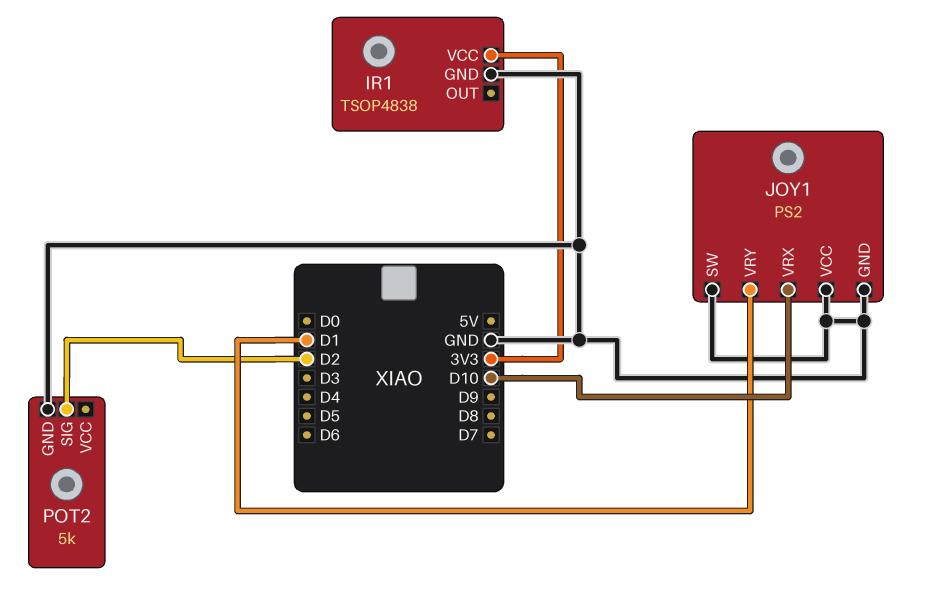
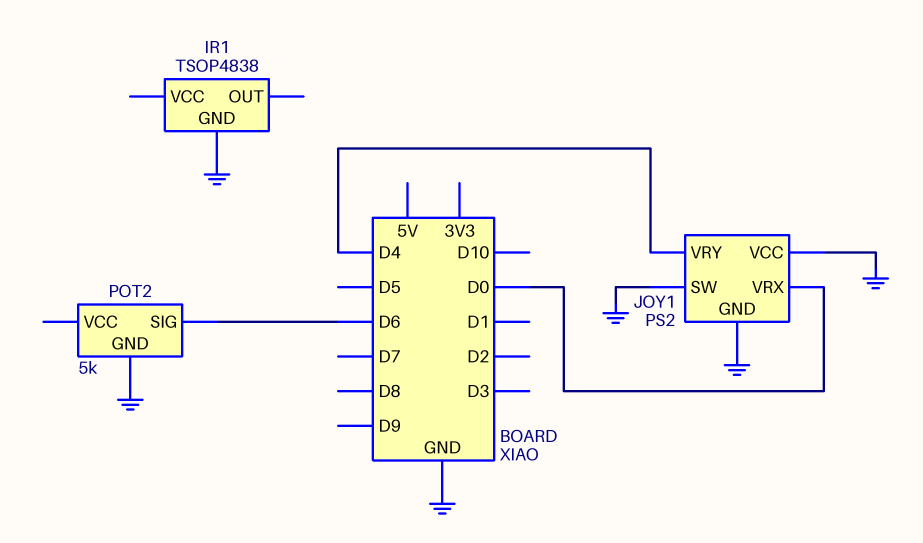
IR1 pin VCC: 3V3 -> none
JOY1 pin VRX: D10 -> D0
JOY1 pin VRY: D1 -> D4
POT2 pin SIG: D2 -> D6

